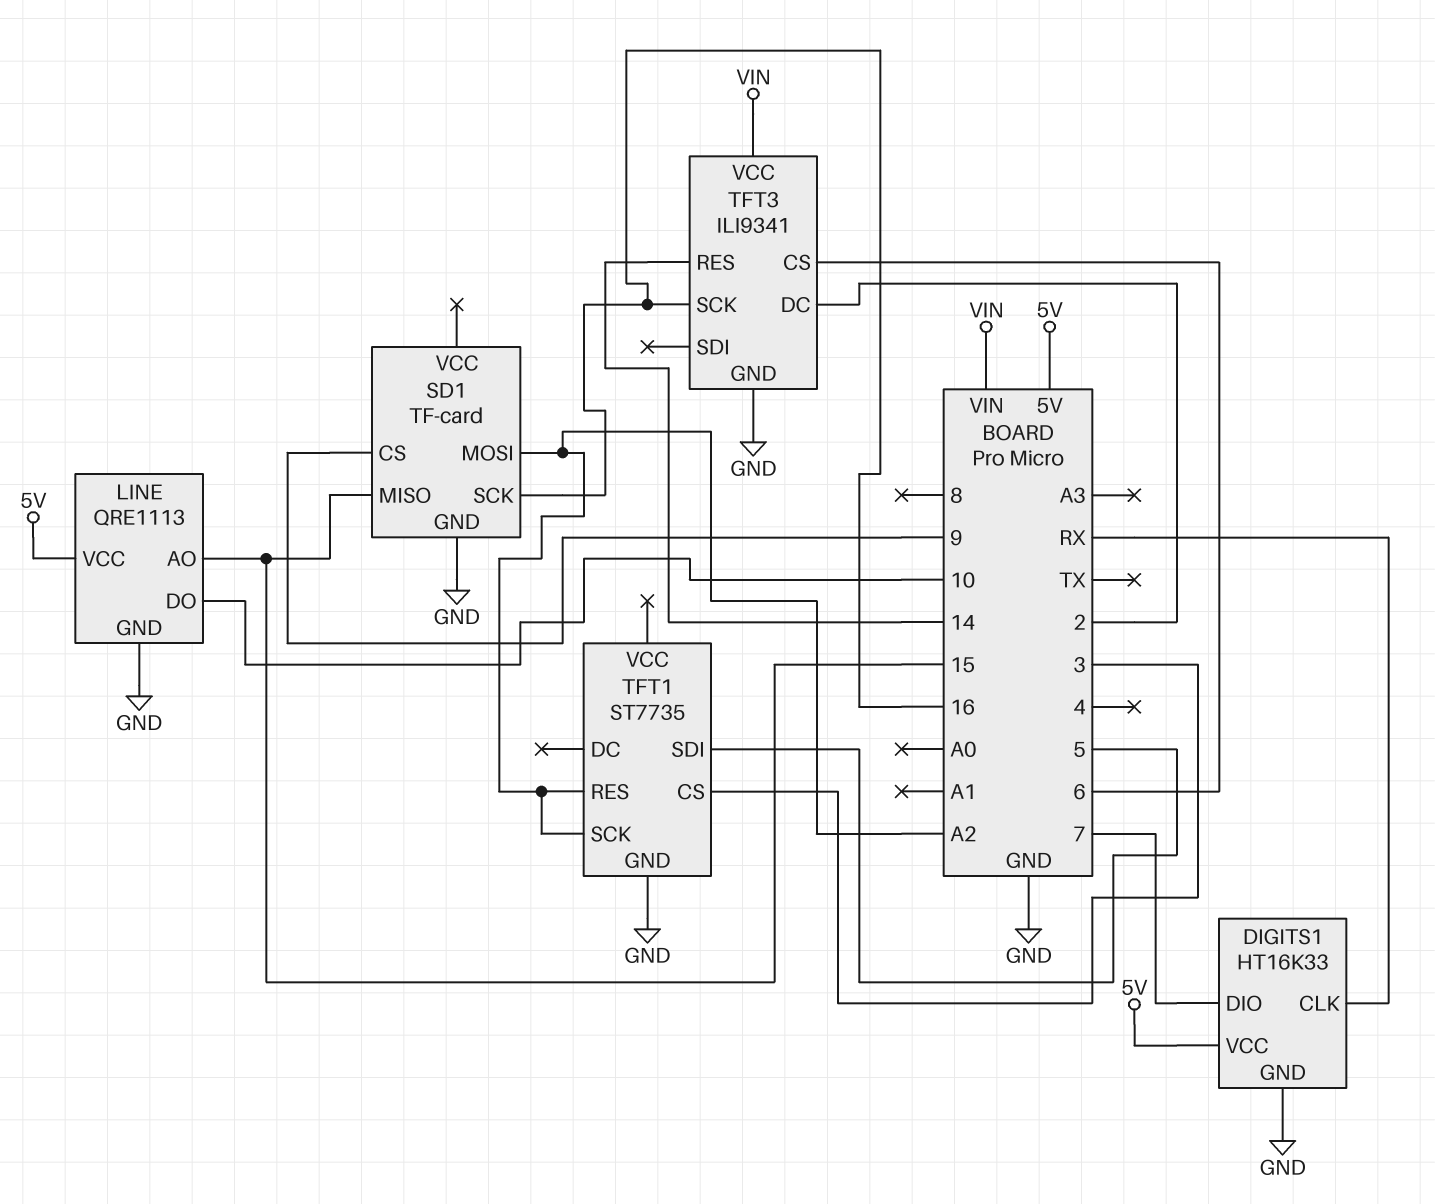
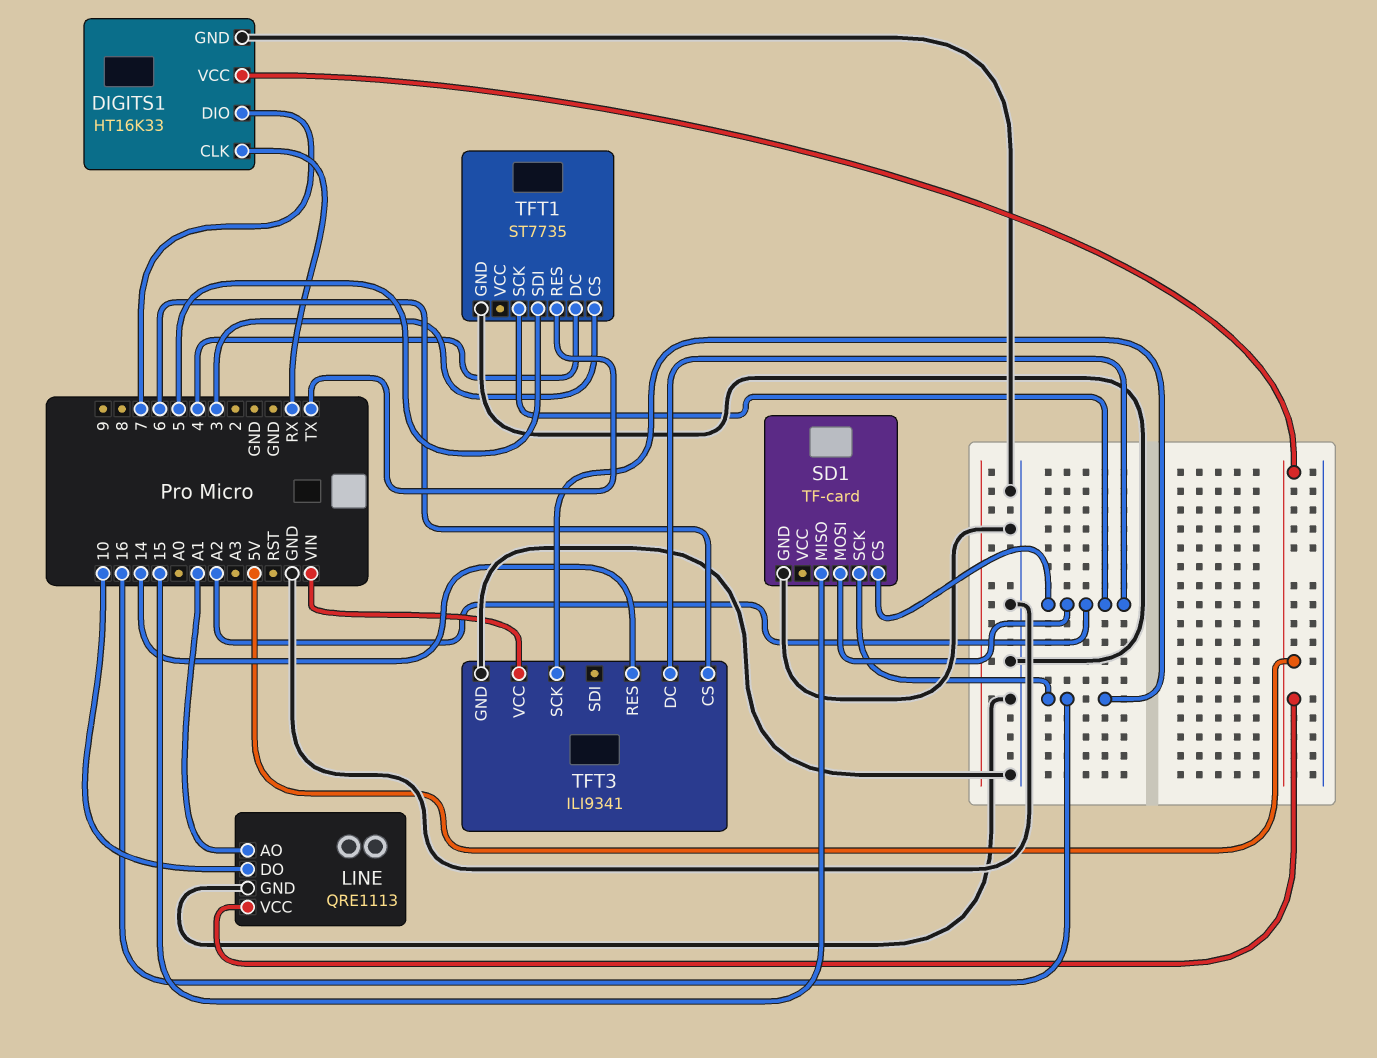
LINE pin AO: 15 -> A1
SD1 pin CS: 9 -> A2
TFT1 pin DC: none -> 4
TFT1 pin RES: A2 -> TX
TFT3 pin DC: 2 -> A2

